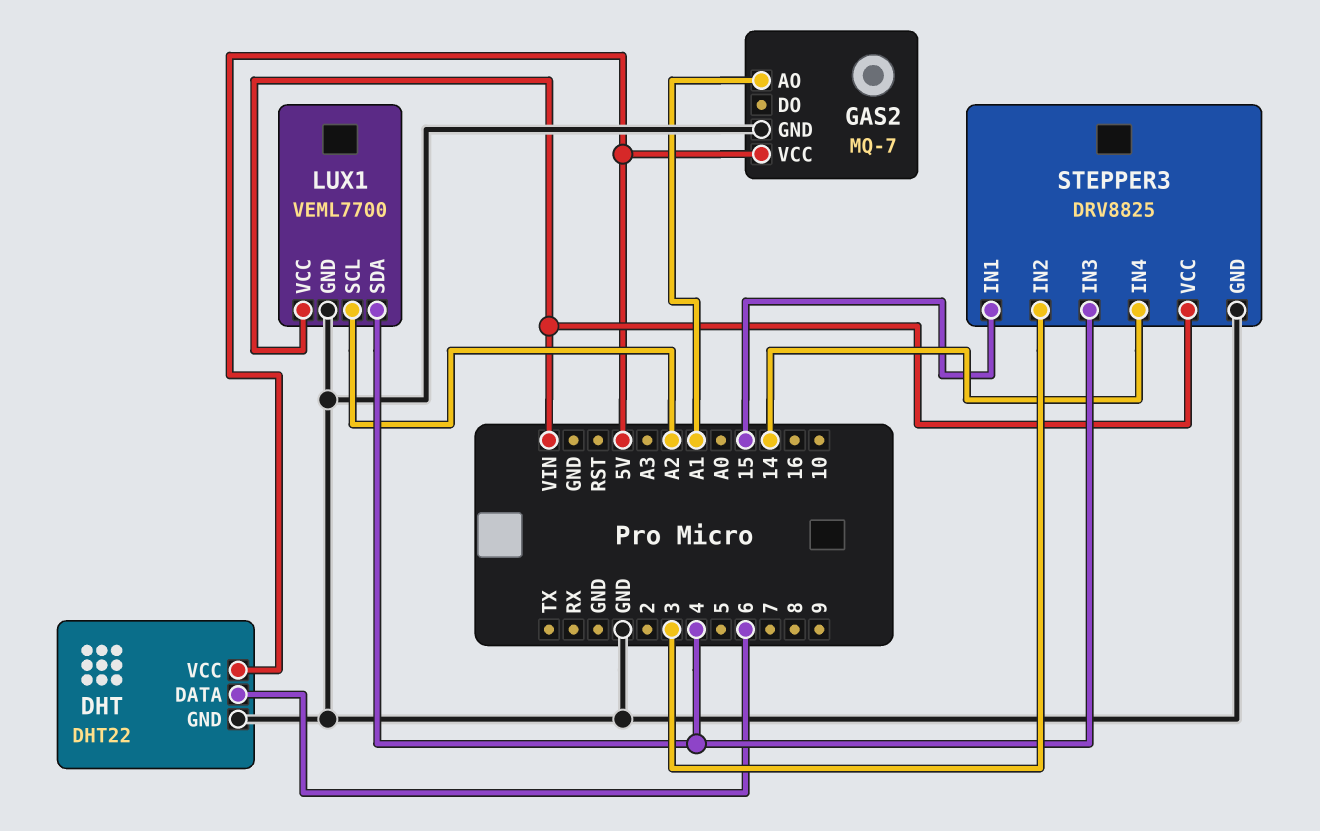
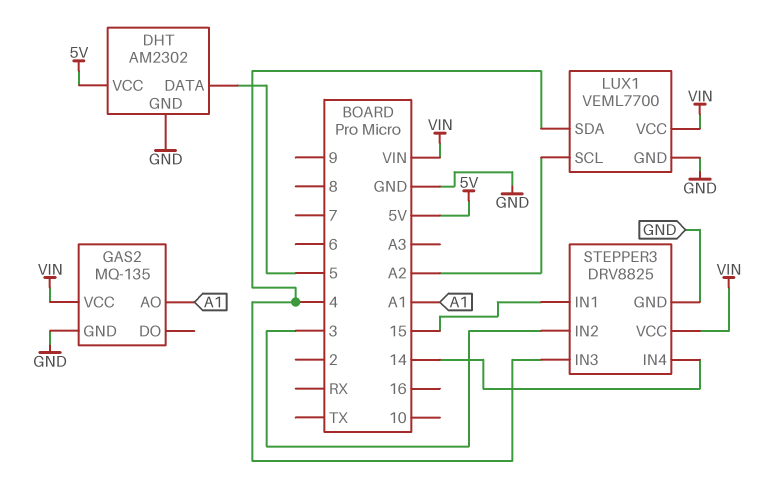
DHT: DHT22 -> AM2302
DHT pin DATA: 6 -> 5
GAS2: MQ-7 -> MQ-135
GAS2 pin VCC: 5V -> VIN

